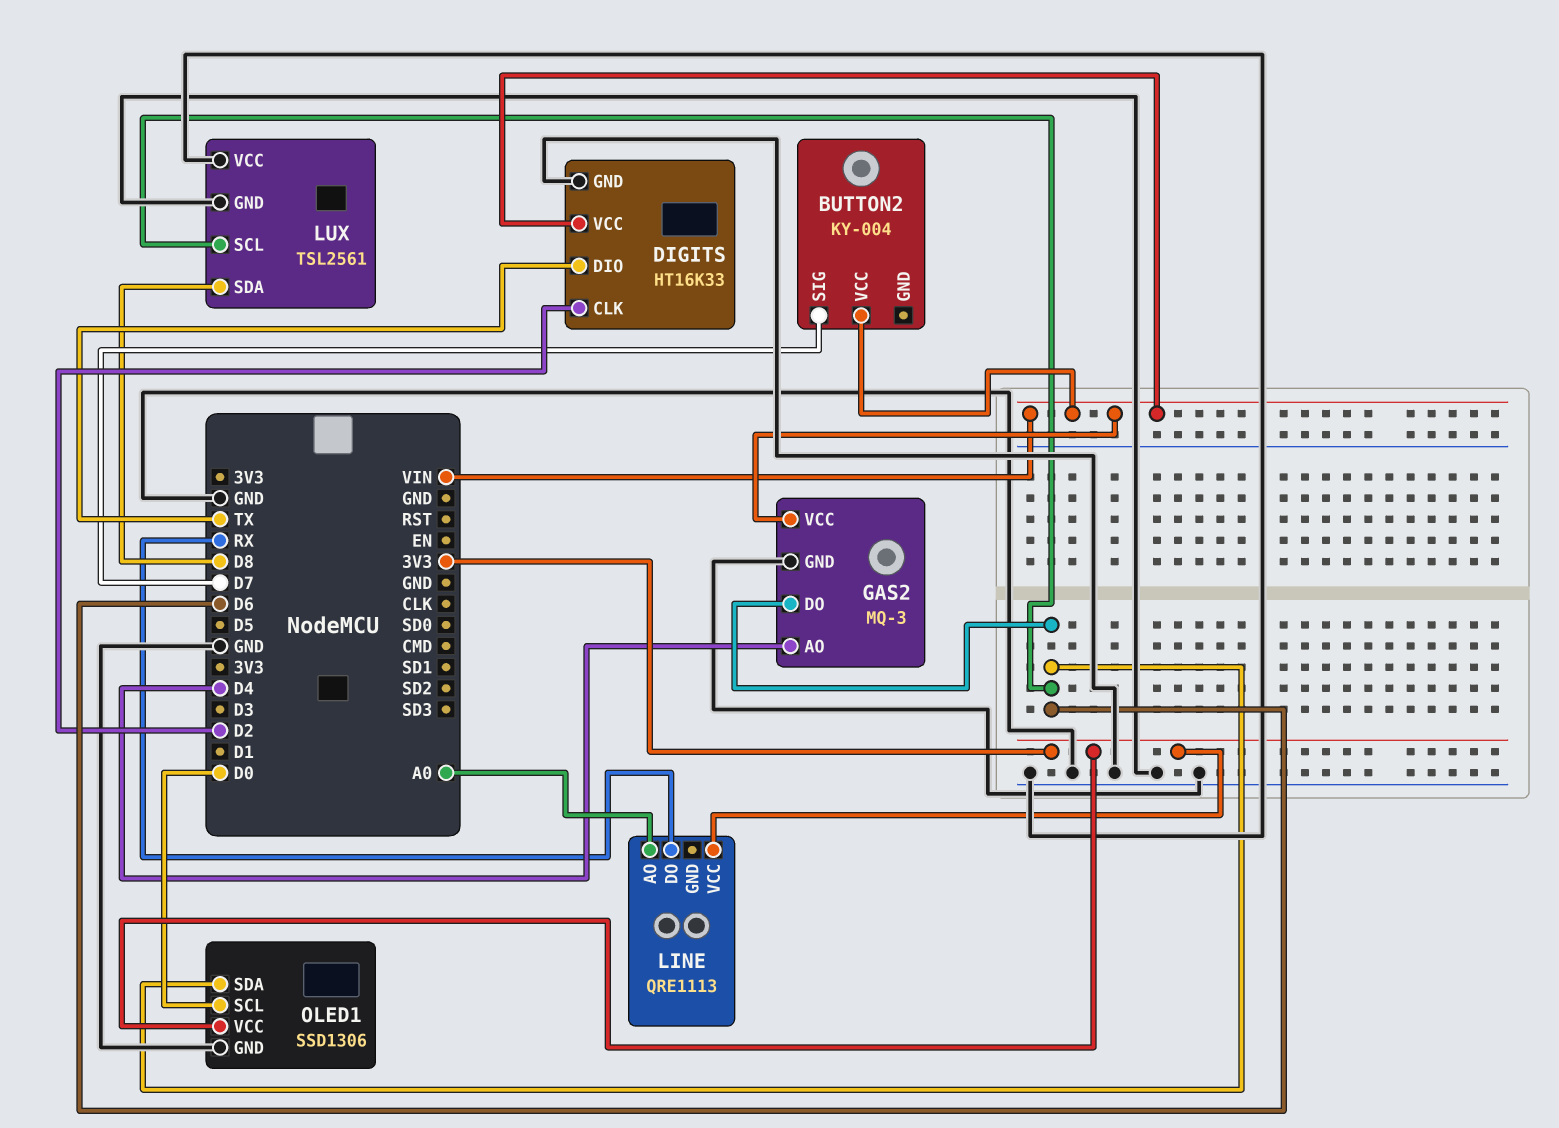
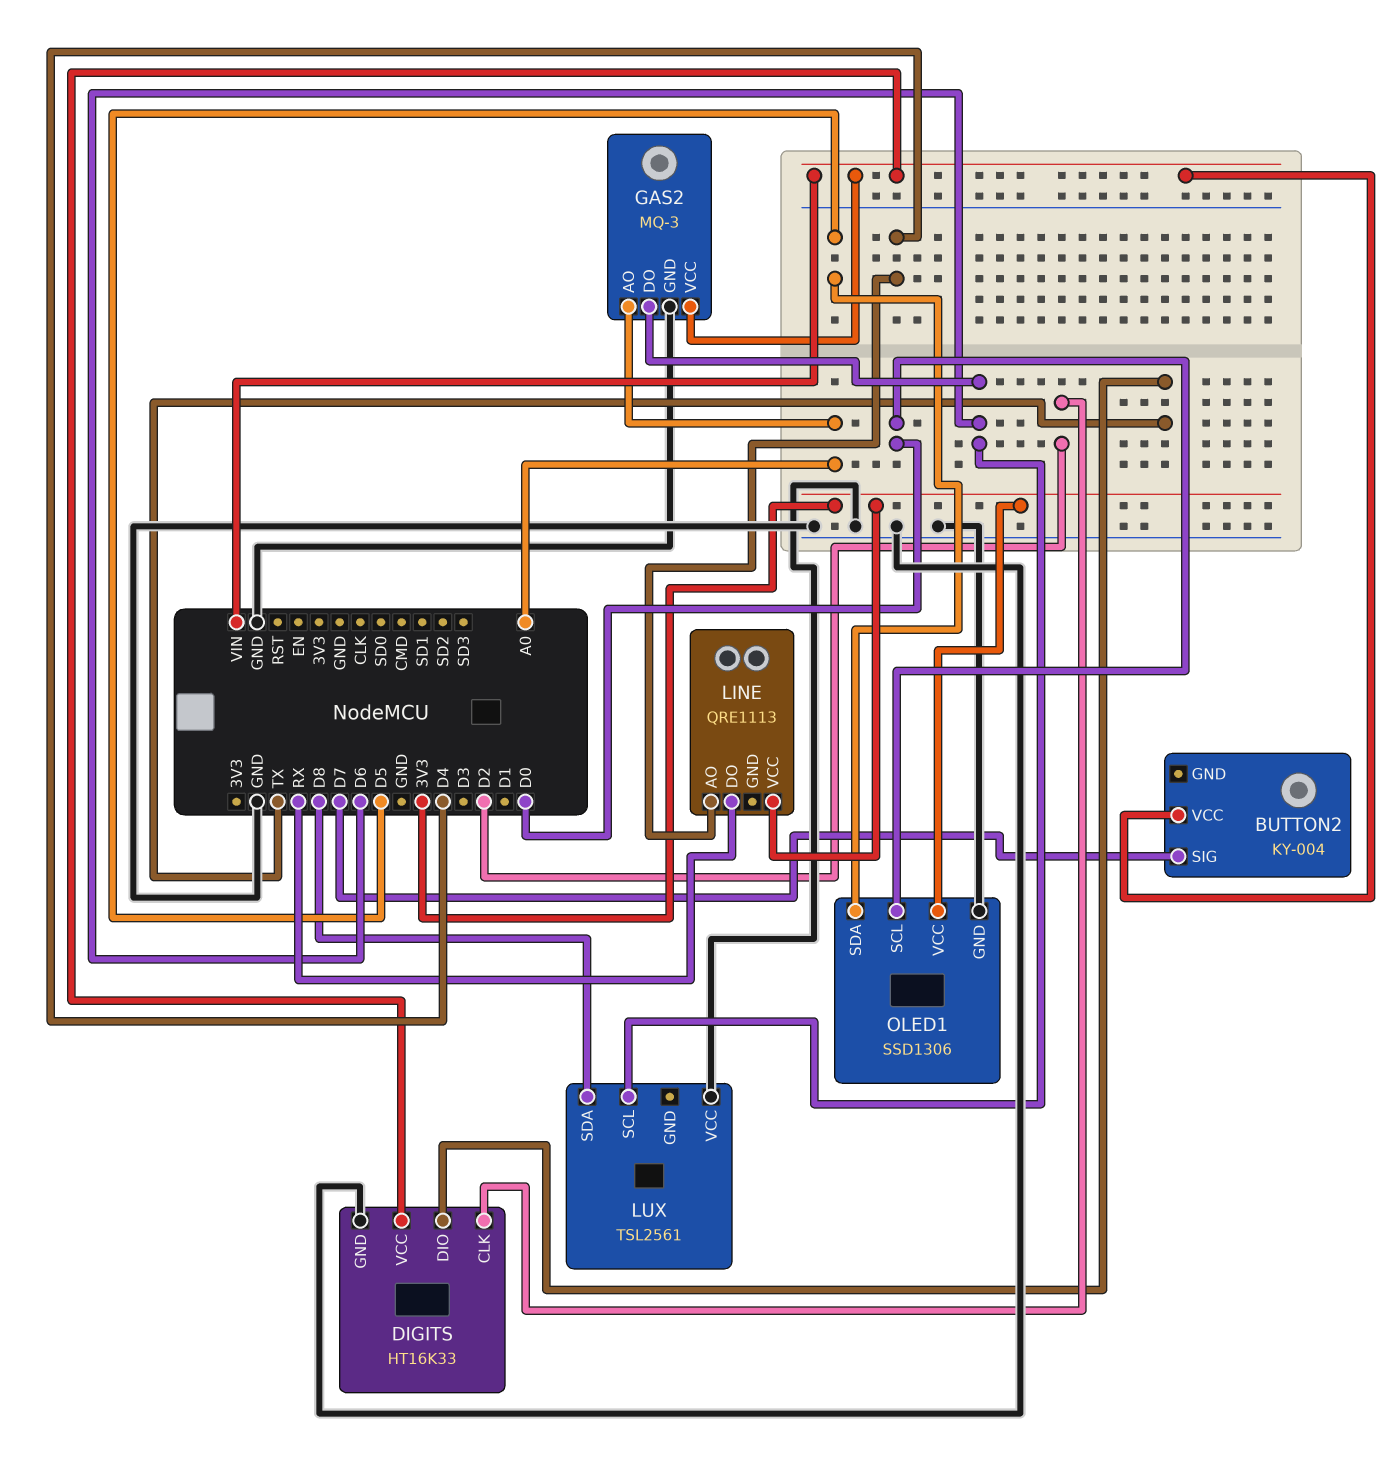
GAS2 pin AO: D4 -> A0
LINE pin AO: A0 -> D4
LUX pin GND: GND -> none
OLED1 pin SDA: D6 -> D5

